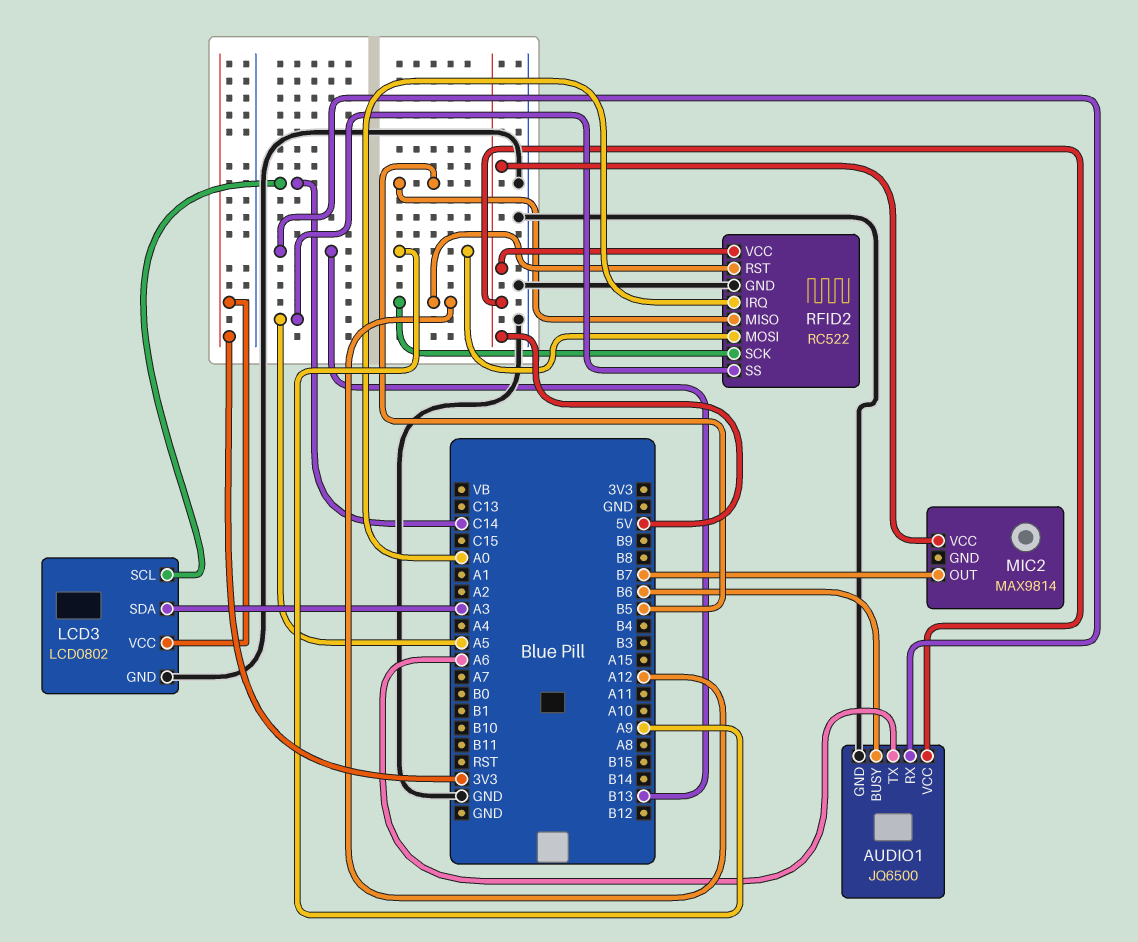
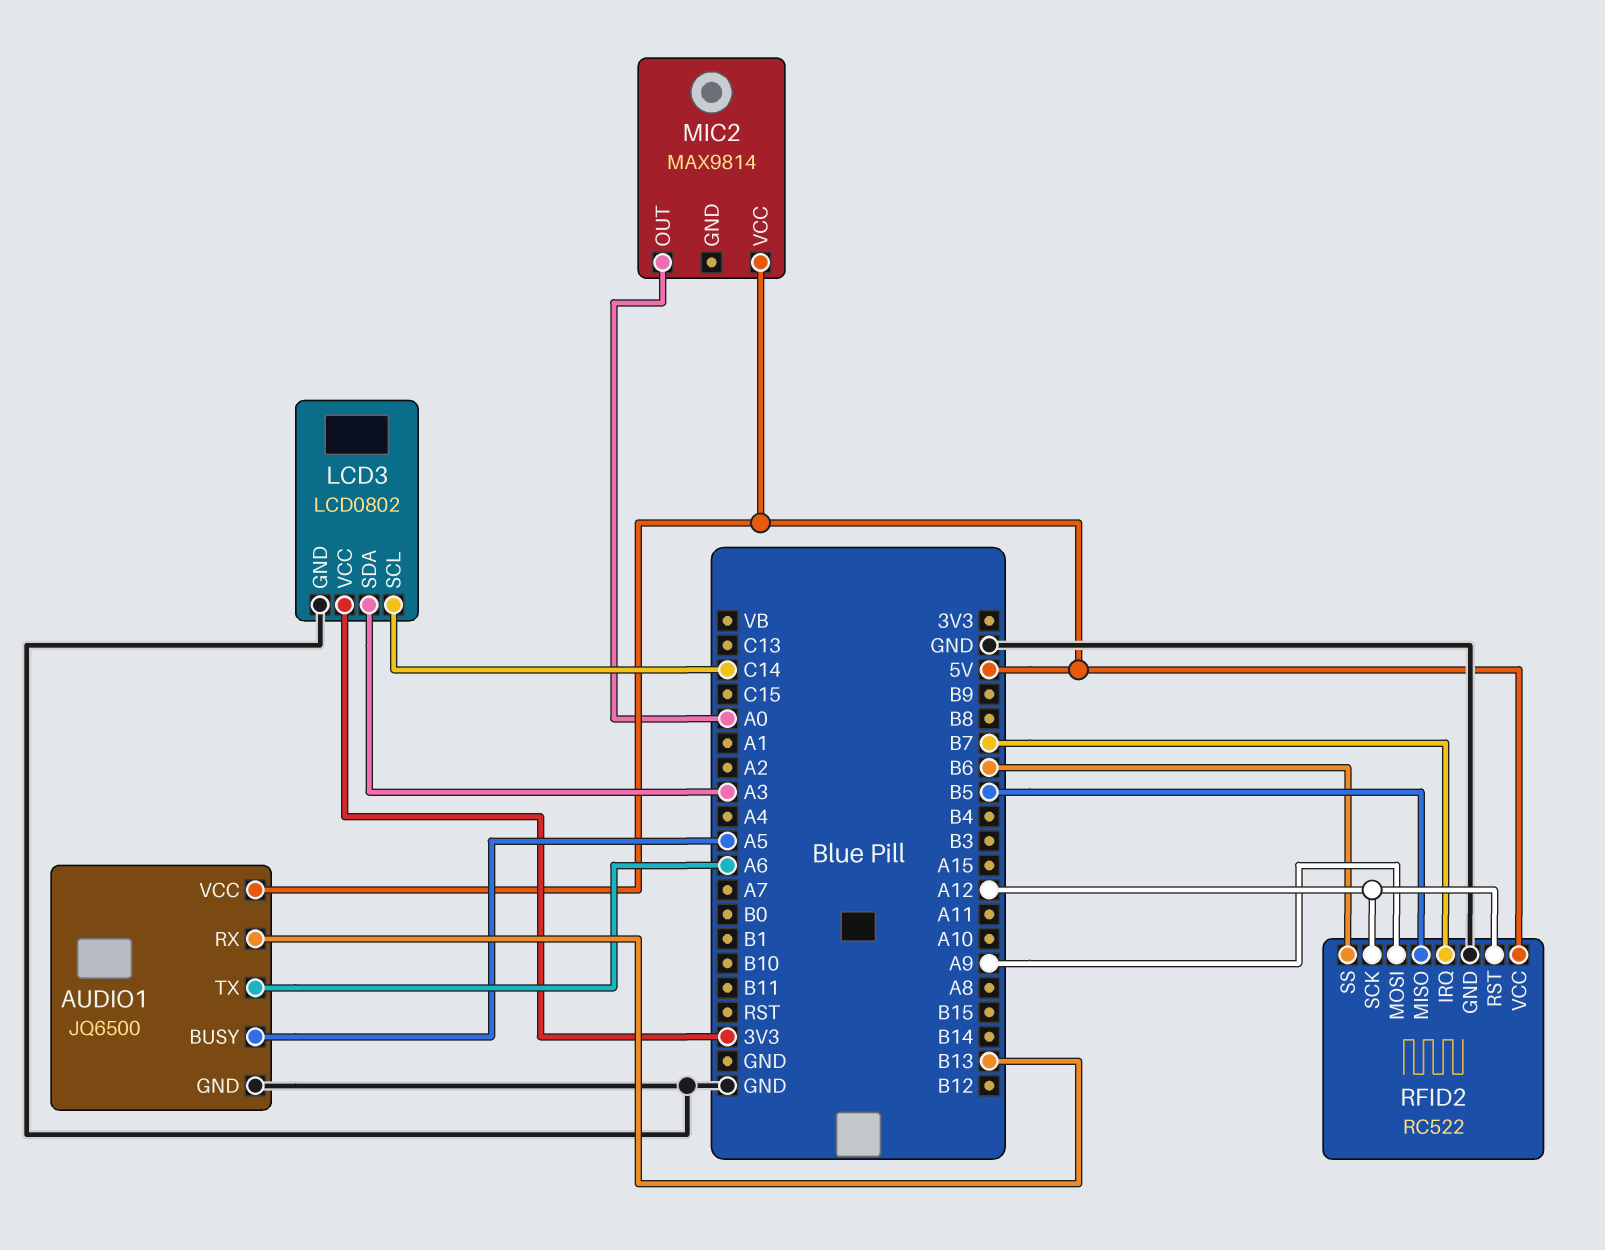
AUDIO1 pin BUSY: B6 -> A5
MIC2 pin OUT: B7 -> A0
RFID2 pin IRQ: A0 -> B7
RFID2 pin SS: A5 -> B6

